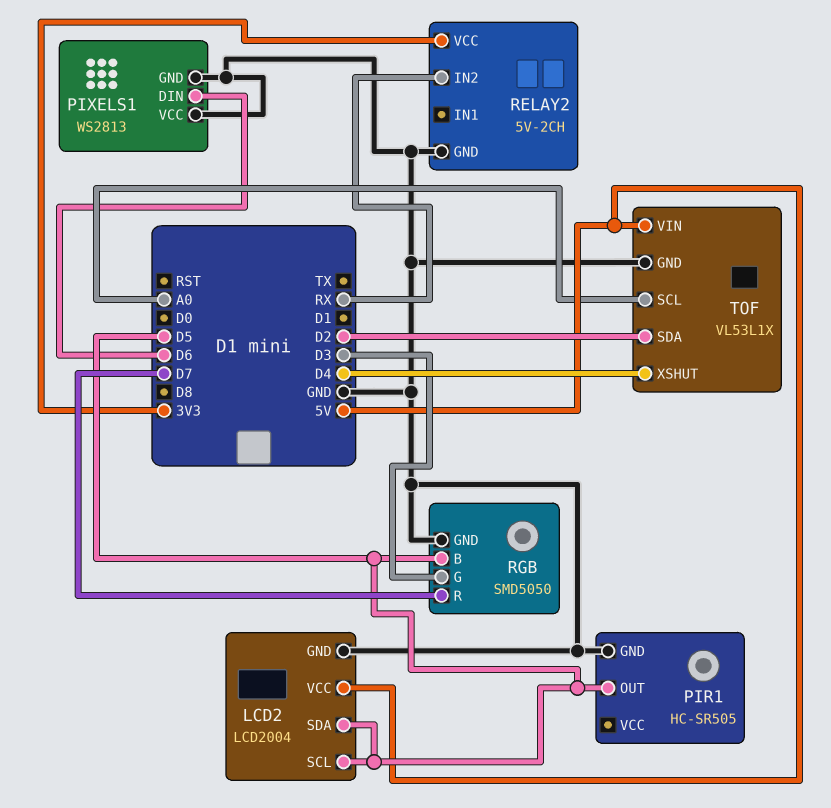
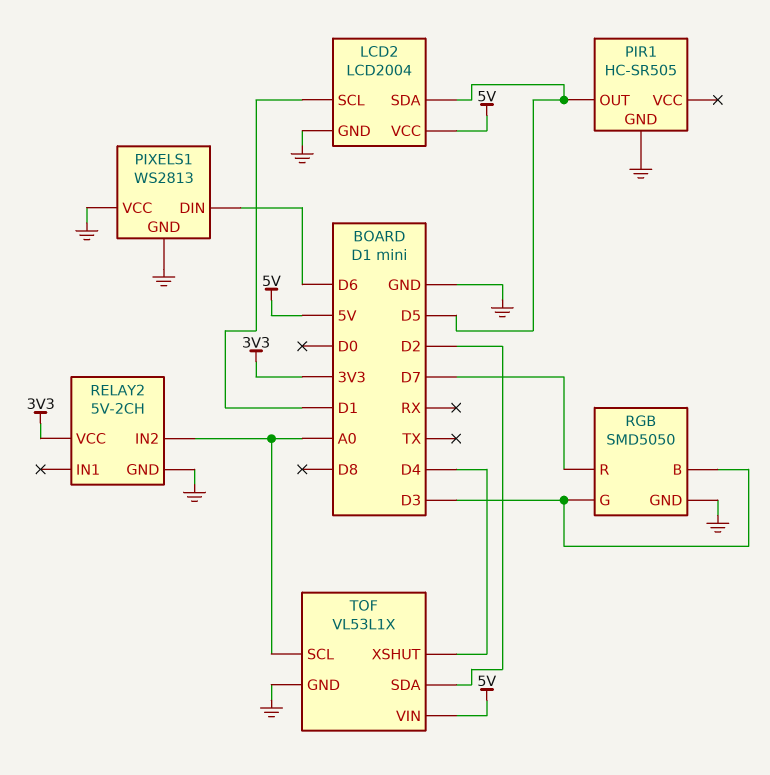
LCD2 pin SCL: D5 -> D1
RELAY2 pin IN2: RX -> A0
RGB pin B: D5 -> D3

